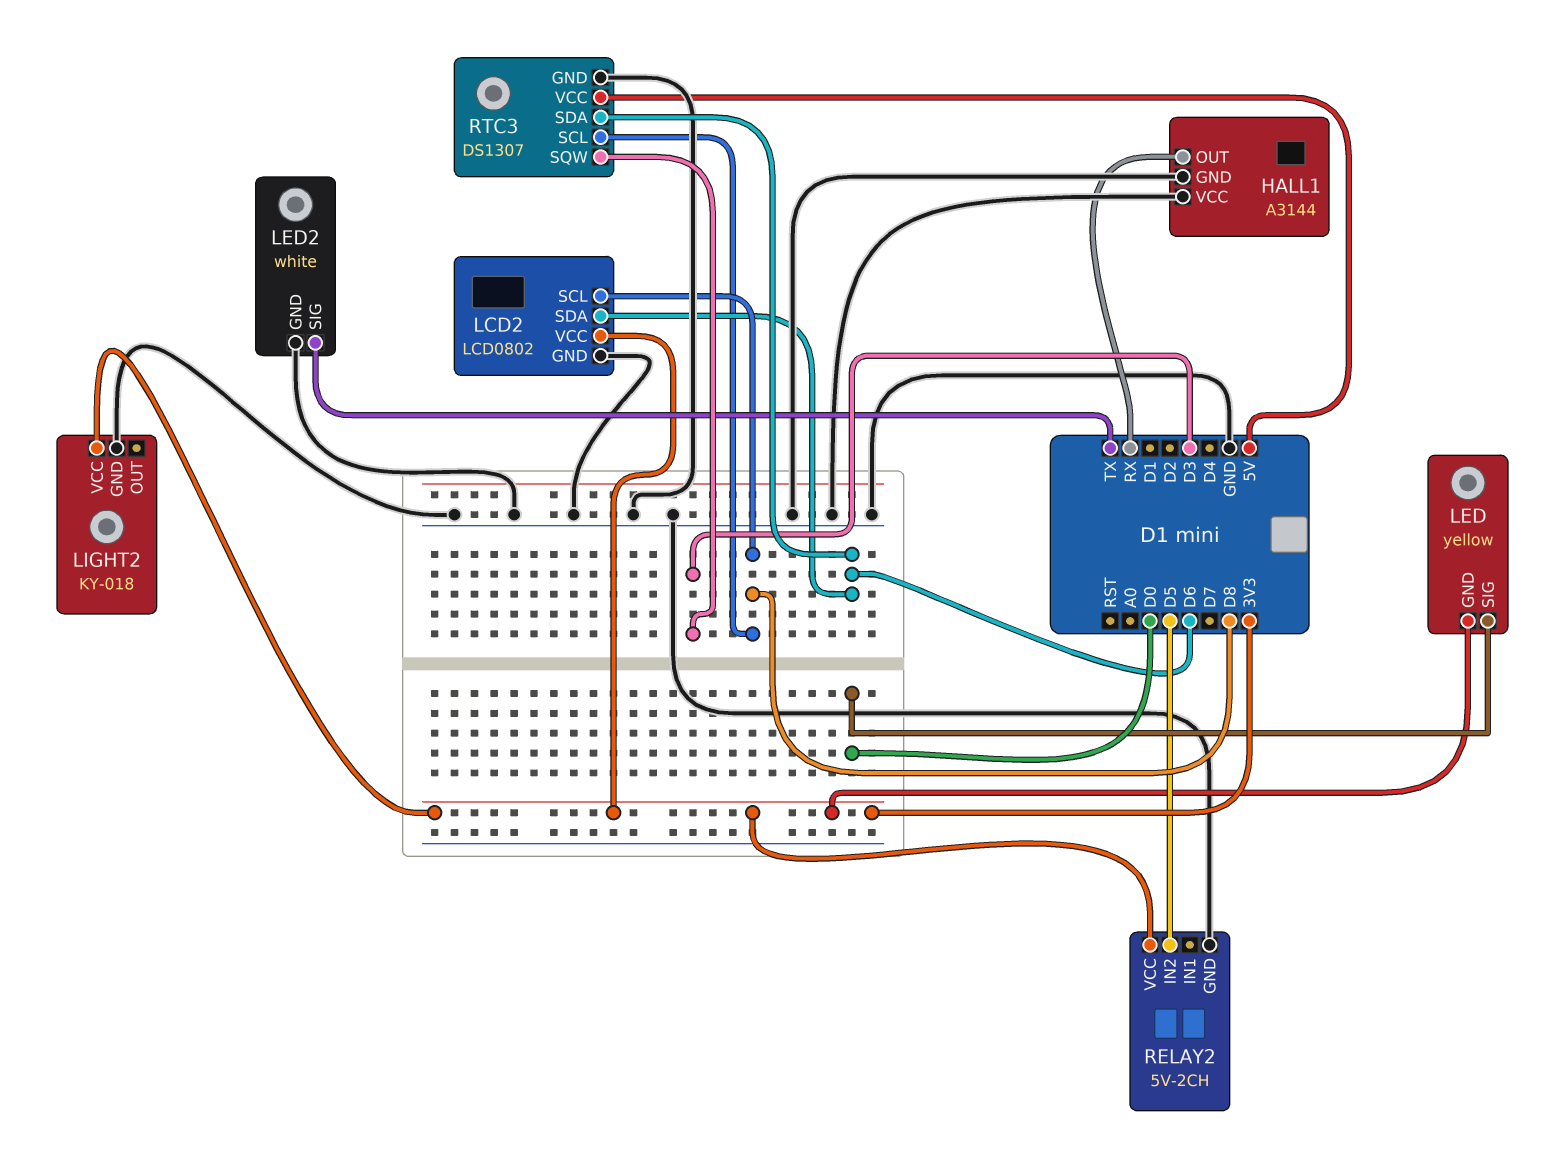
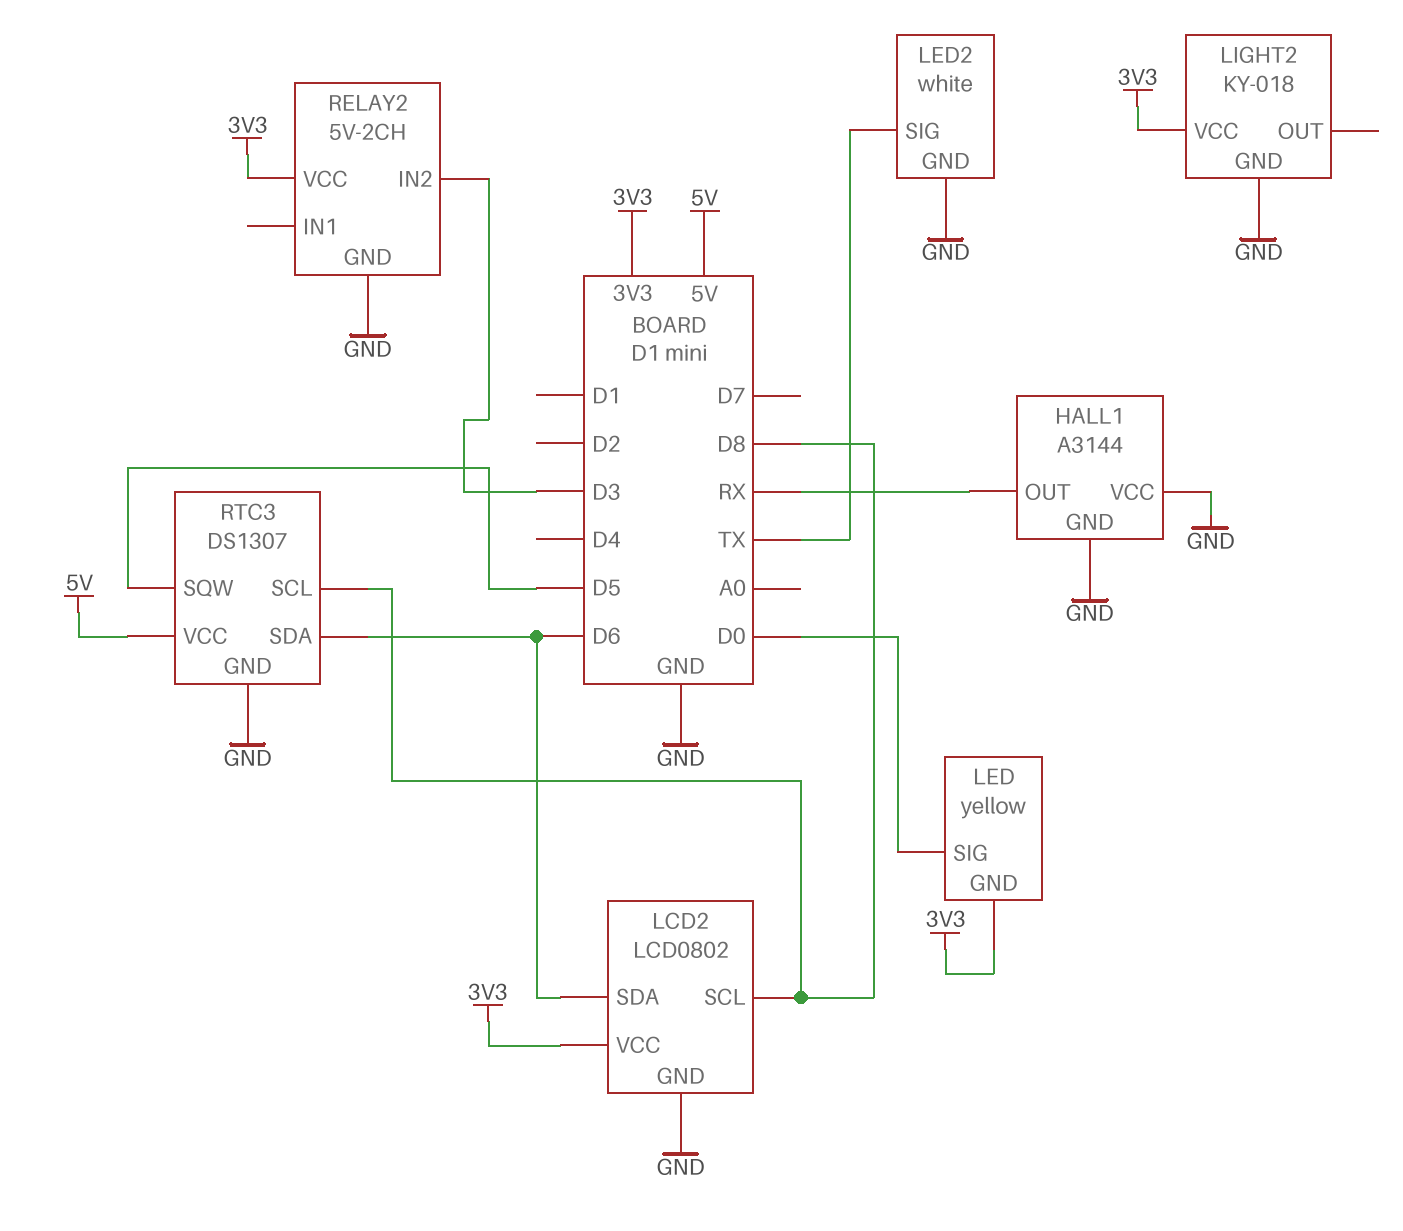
RELAY2 pin IN2: D5 -> D3
RTC3 pin SQW: D3 -> D5

